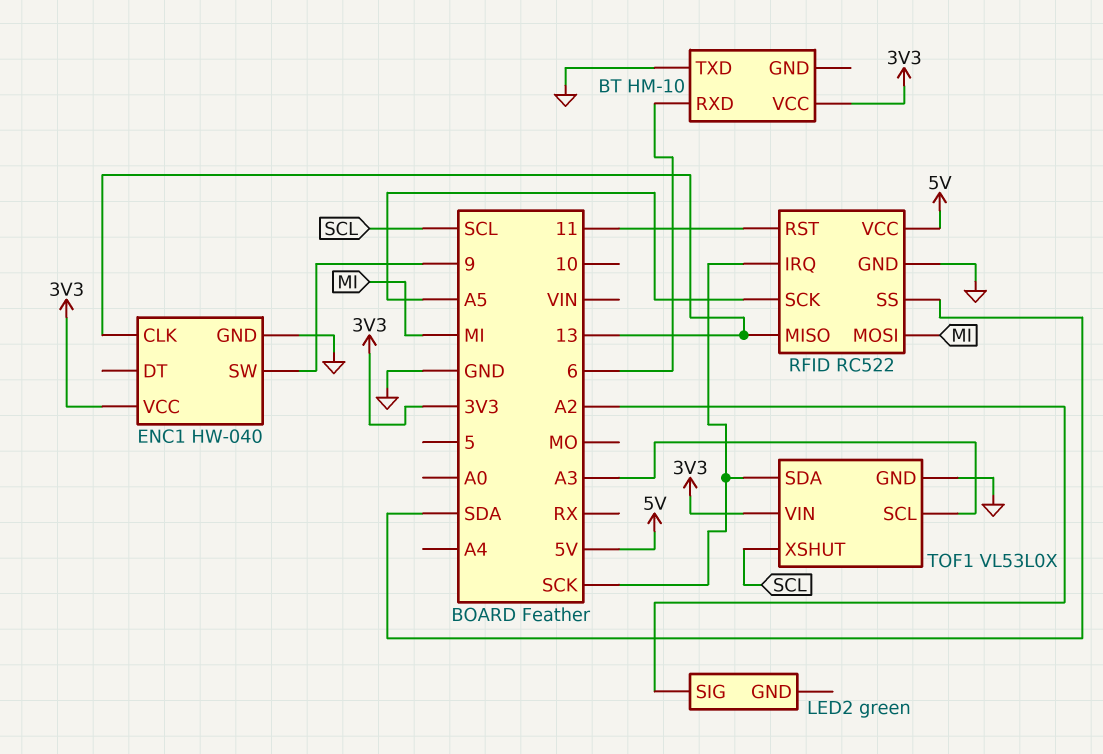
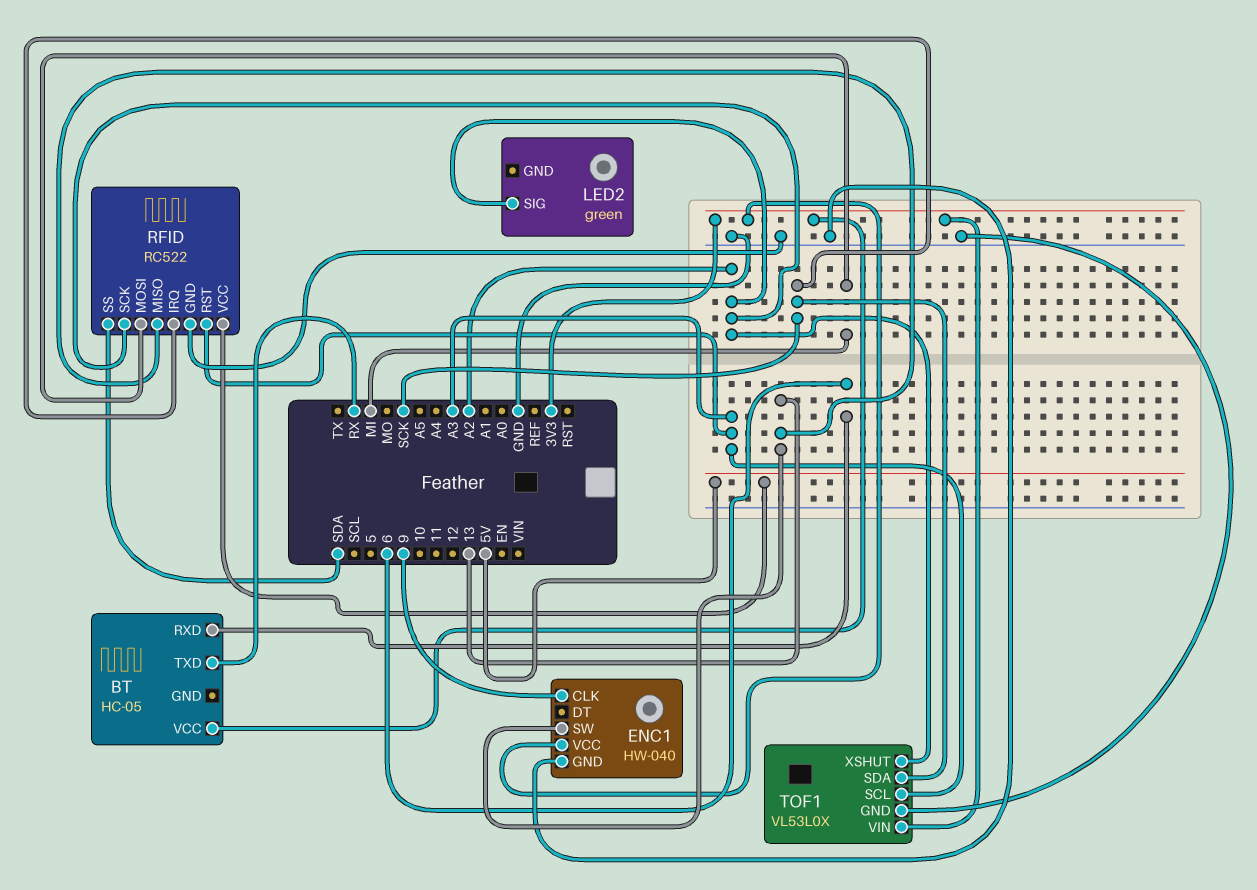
BT: HM-10 -> HC-05
BT pin TXD: GND -> RX
ENC1 pin CLK: 13 -> 9
ENC1 pin SW: 9 -> 13
RFID pin RST: 11 -> A3
RFID pin SCK: A5 -> A2
TOF1 pin XSHUT: SCL -> A2

